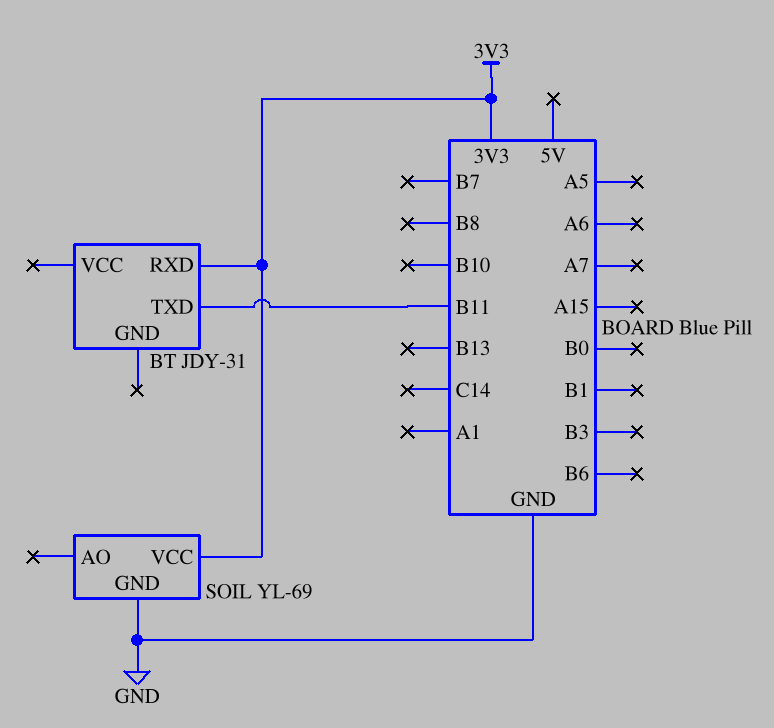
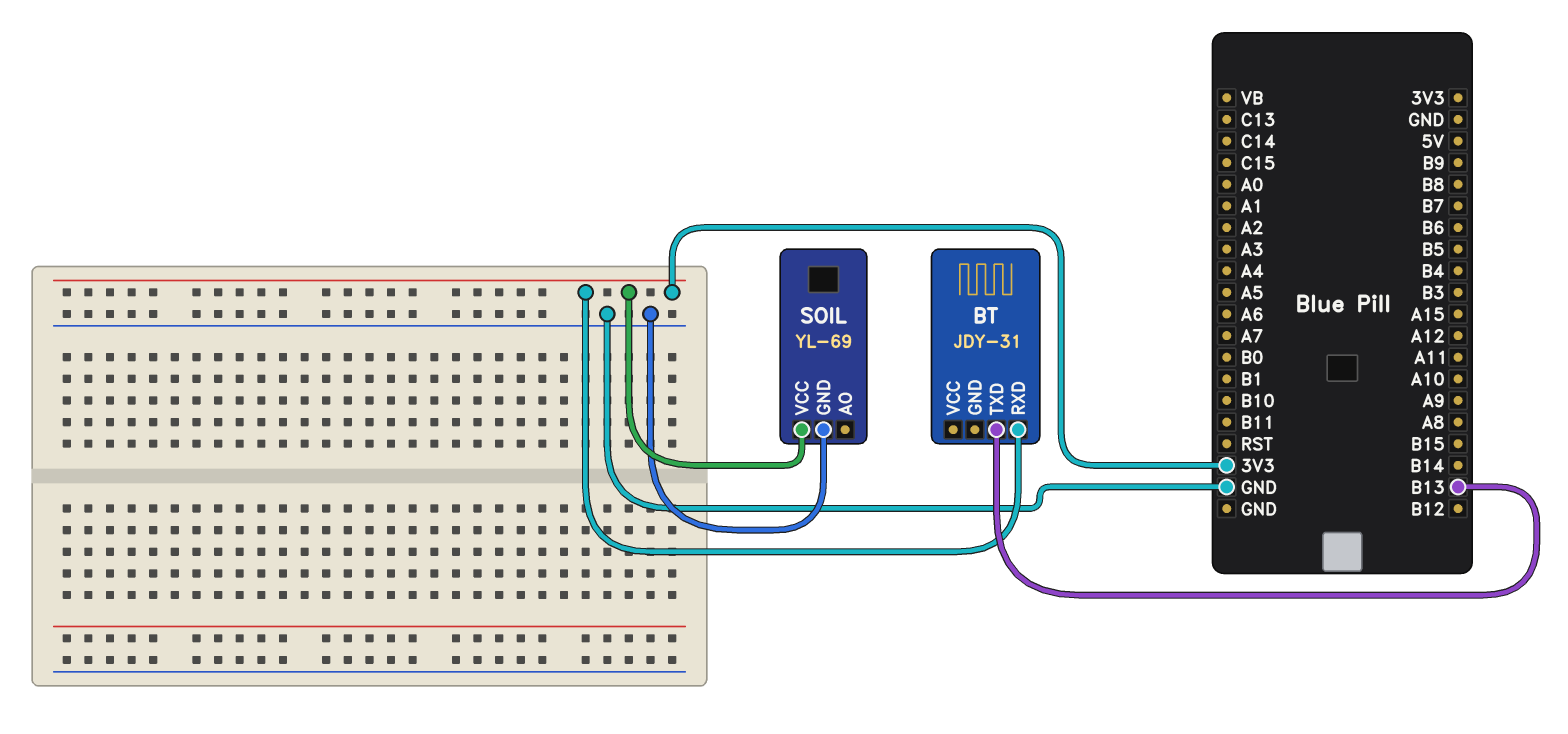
BT pin TXD: B11 -> B13

